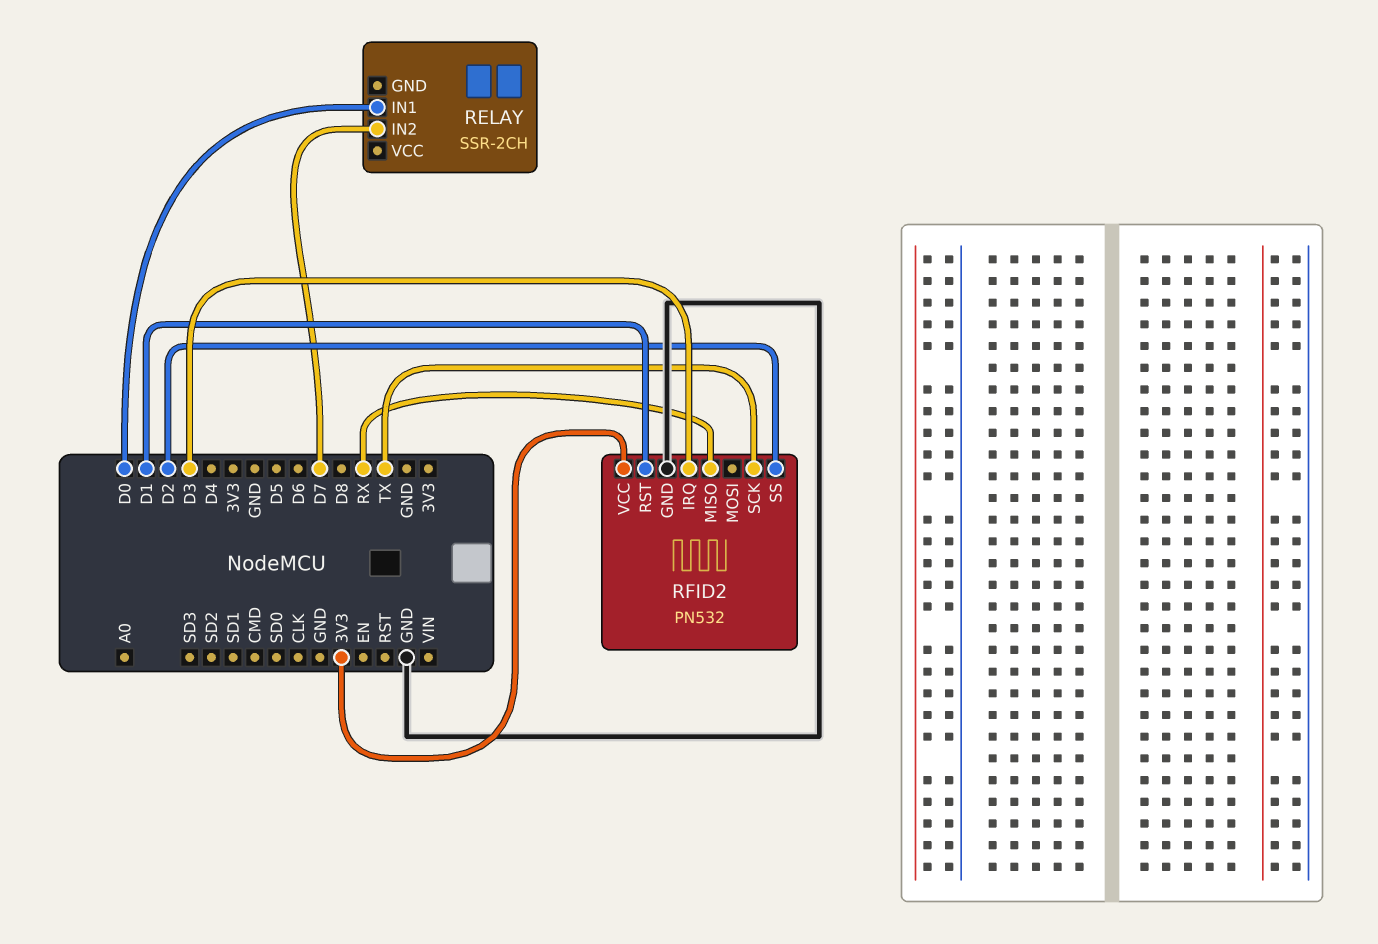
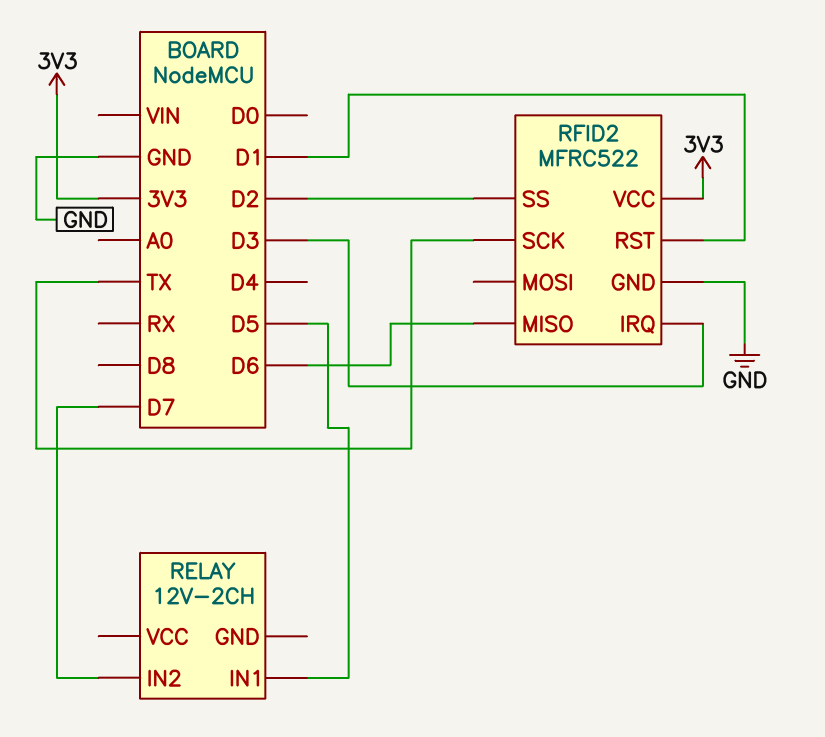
RELAY: SSR-2CH -> 12V-2CH
RELAY pin IN1: D0 -> D5
RFID2: PN532 -> MFRC522
RFID2 pin MISO: RX -> D6

